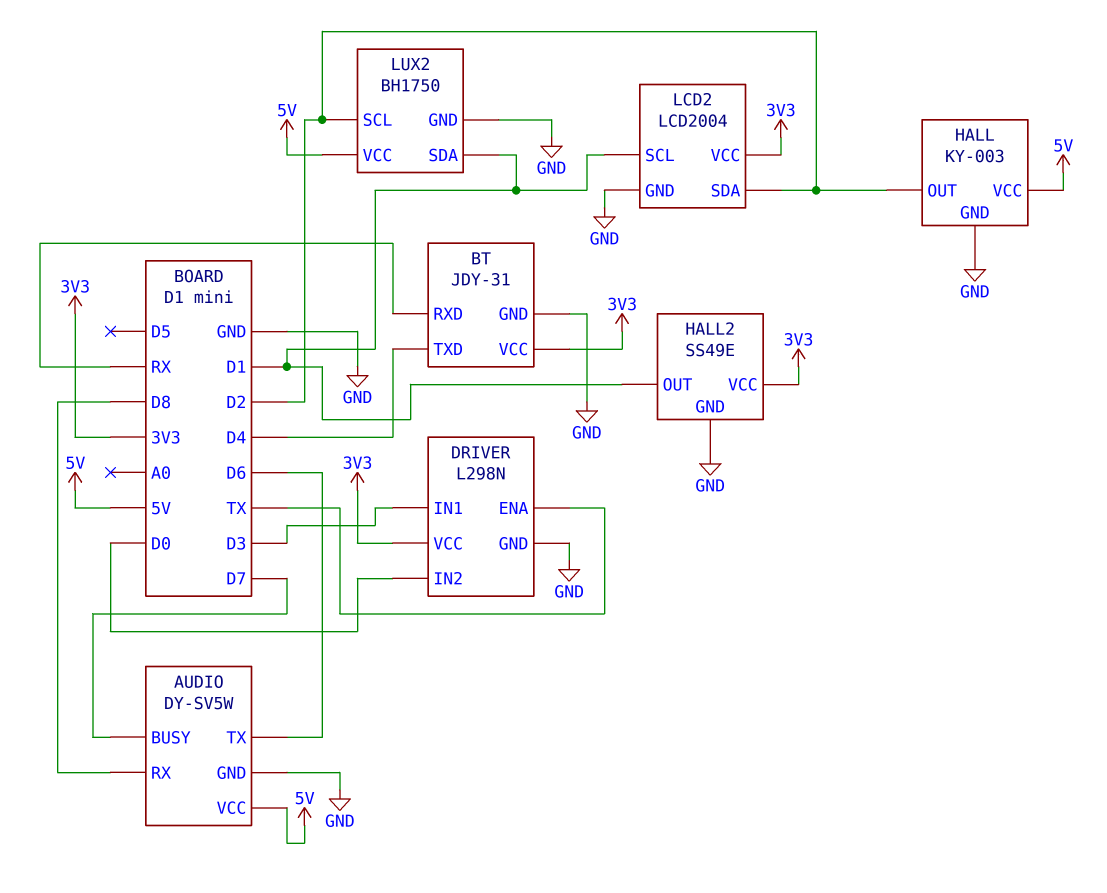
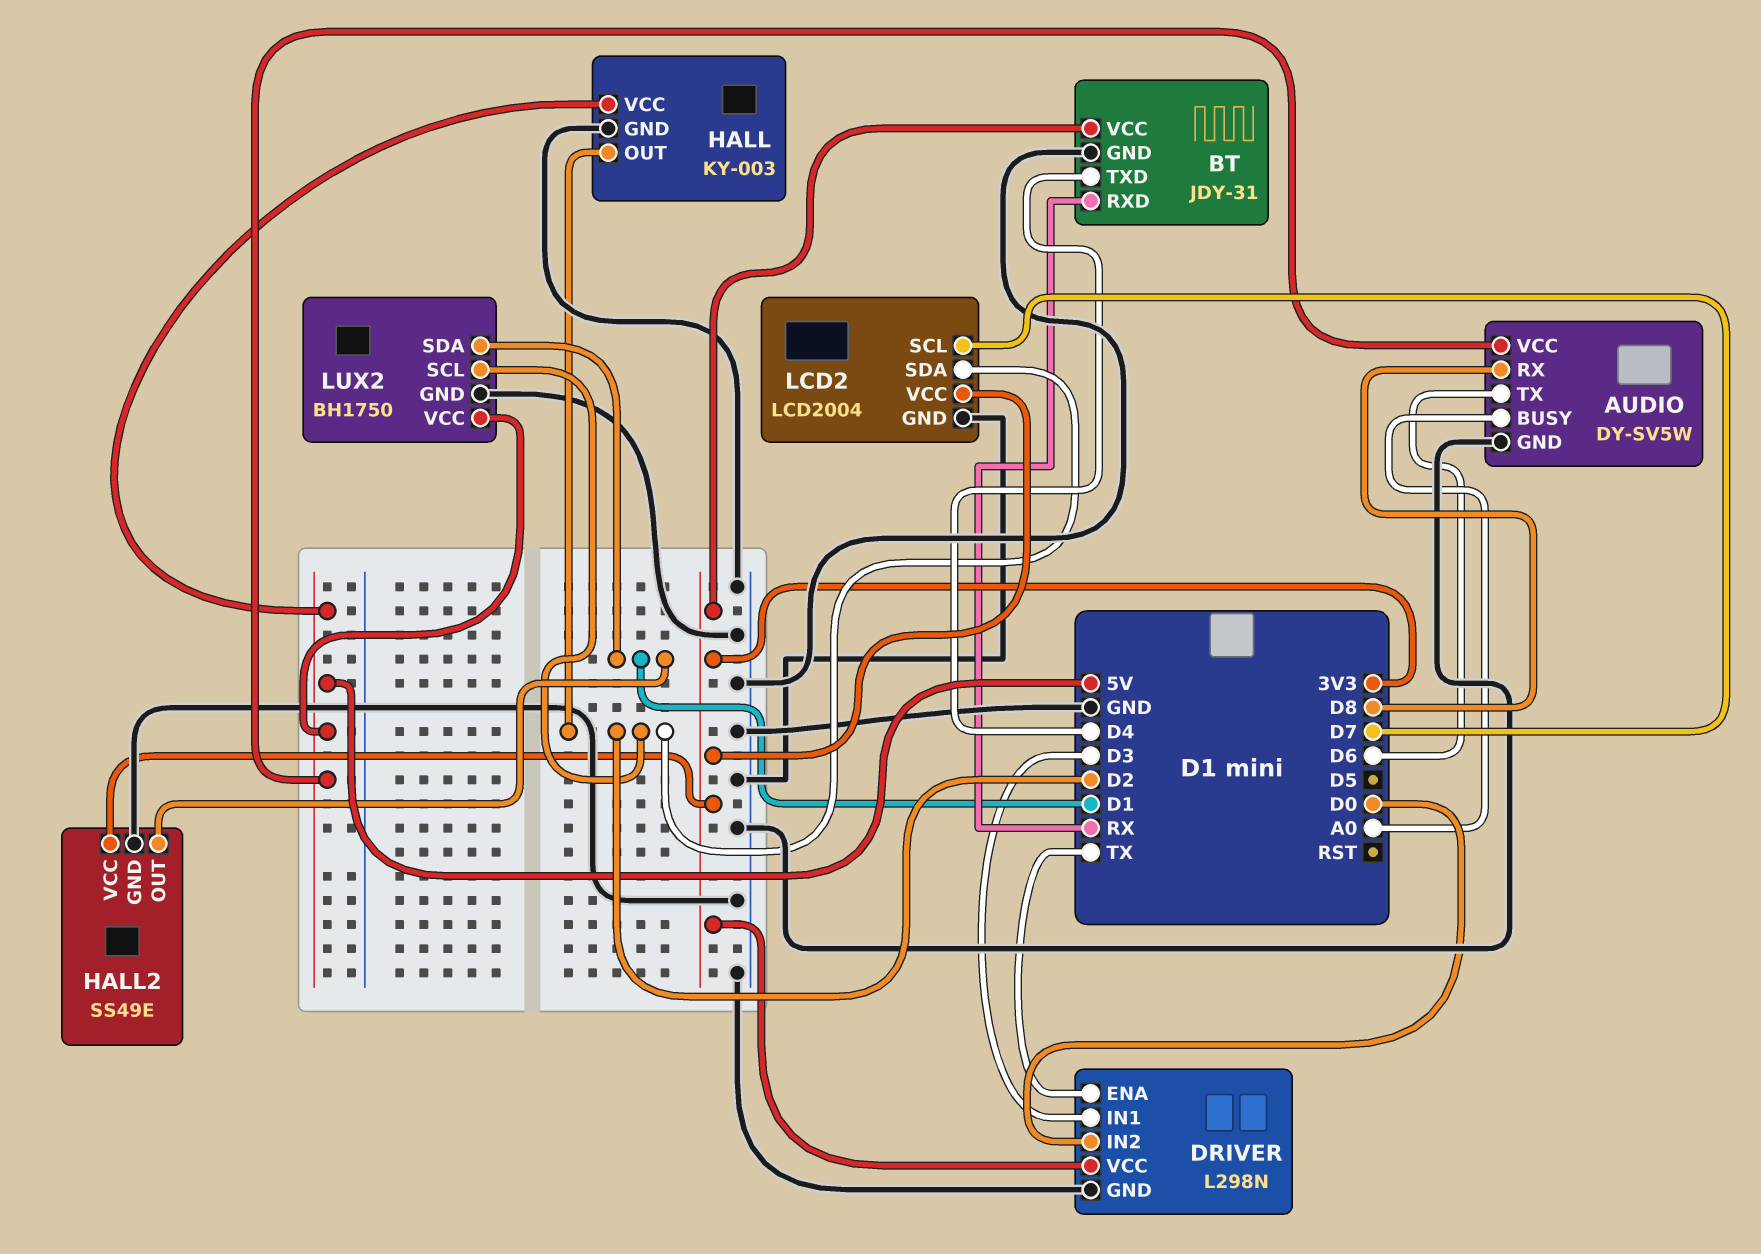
AUDIO pin BUSY: D7 -> A0
LCD2 pin SCL: D1 -> D7

